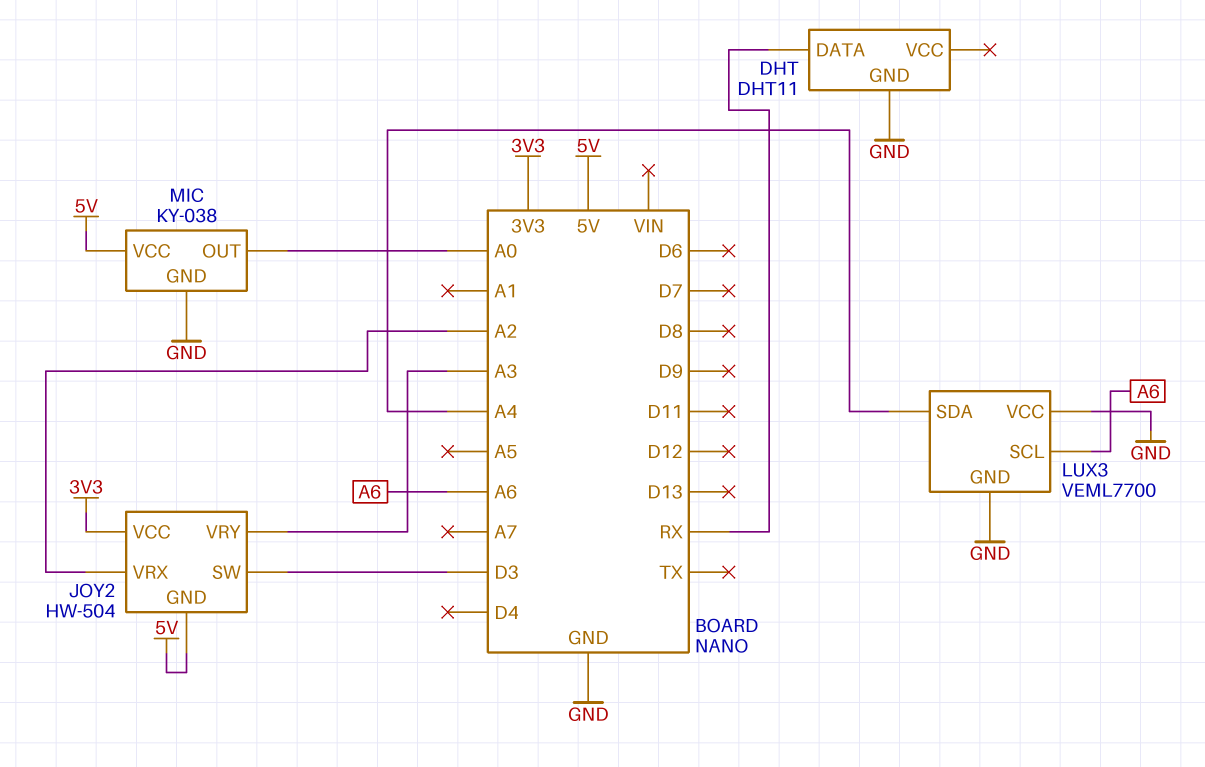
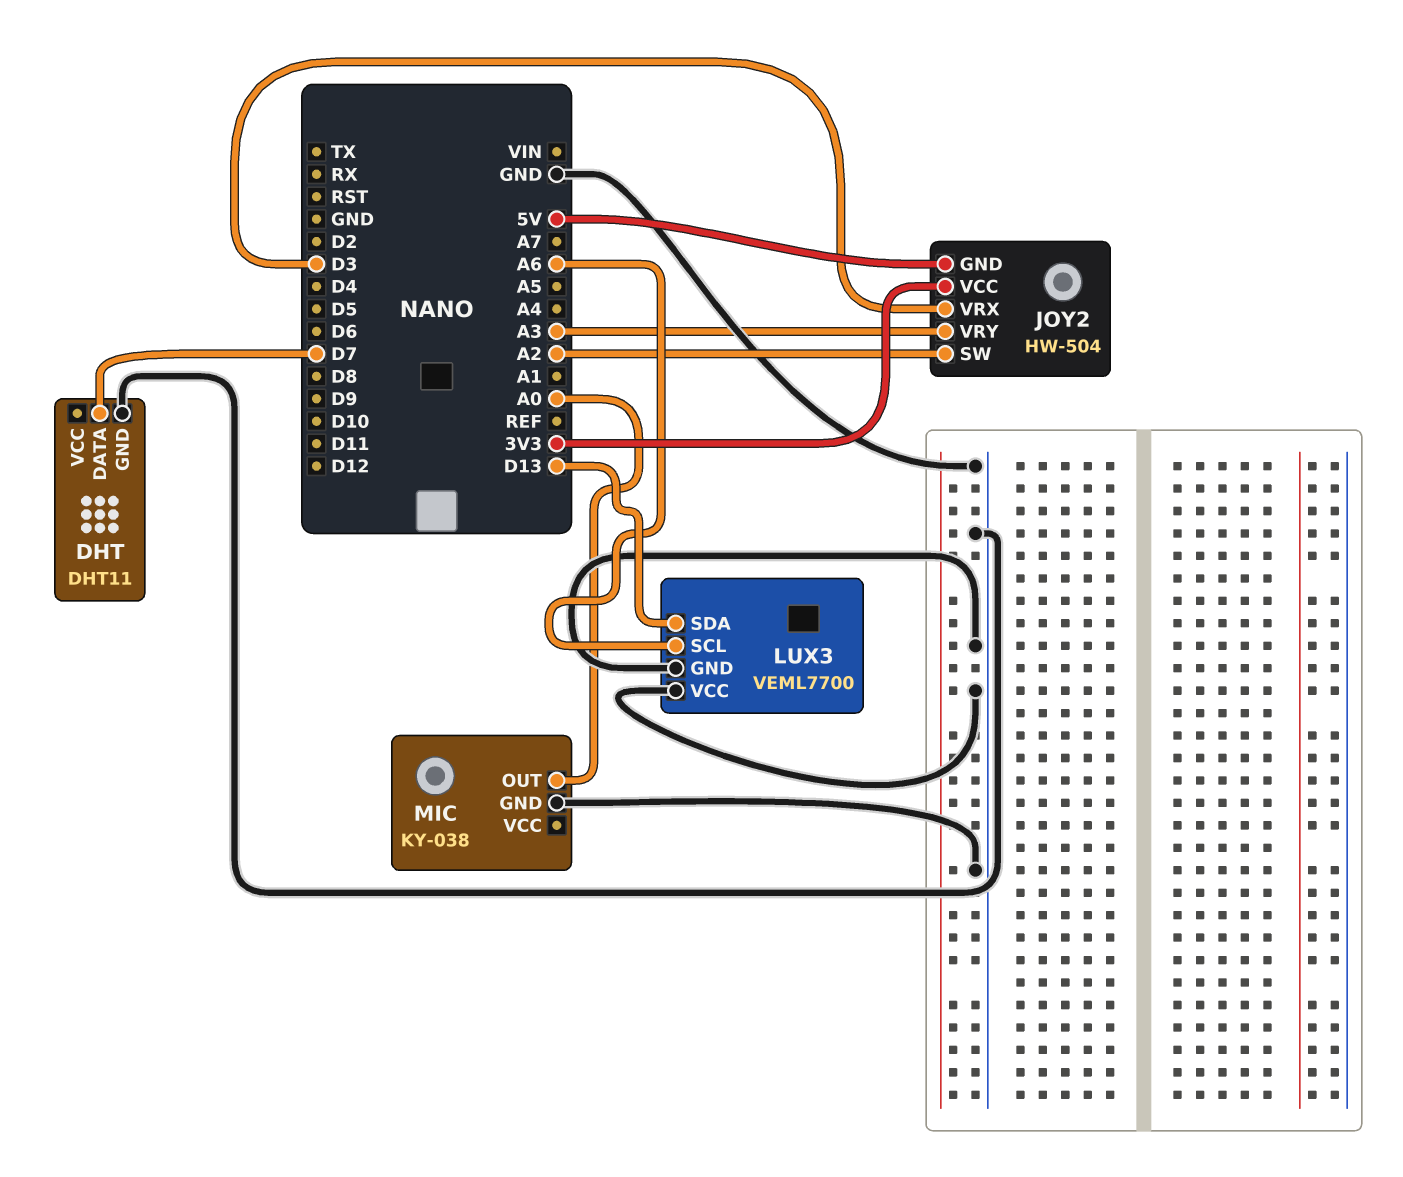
DHT pin DATA: RX -> D7
JOY2 pin SW: D3 -> A2
JOY2 pin VRX: A2 -> D3
LUX3 pin SDA: A4 -> D13
MIC pin VCC: 5V -> none

